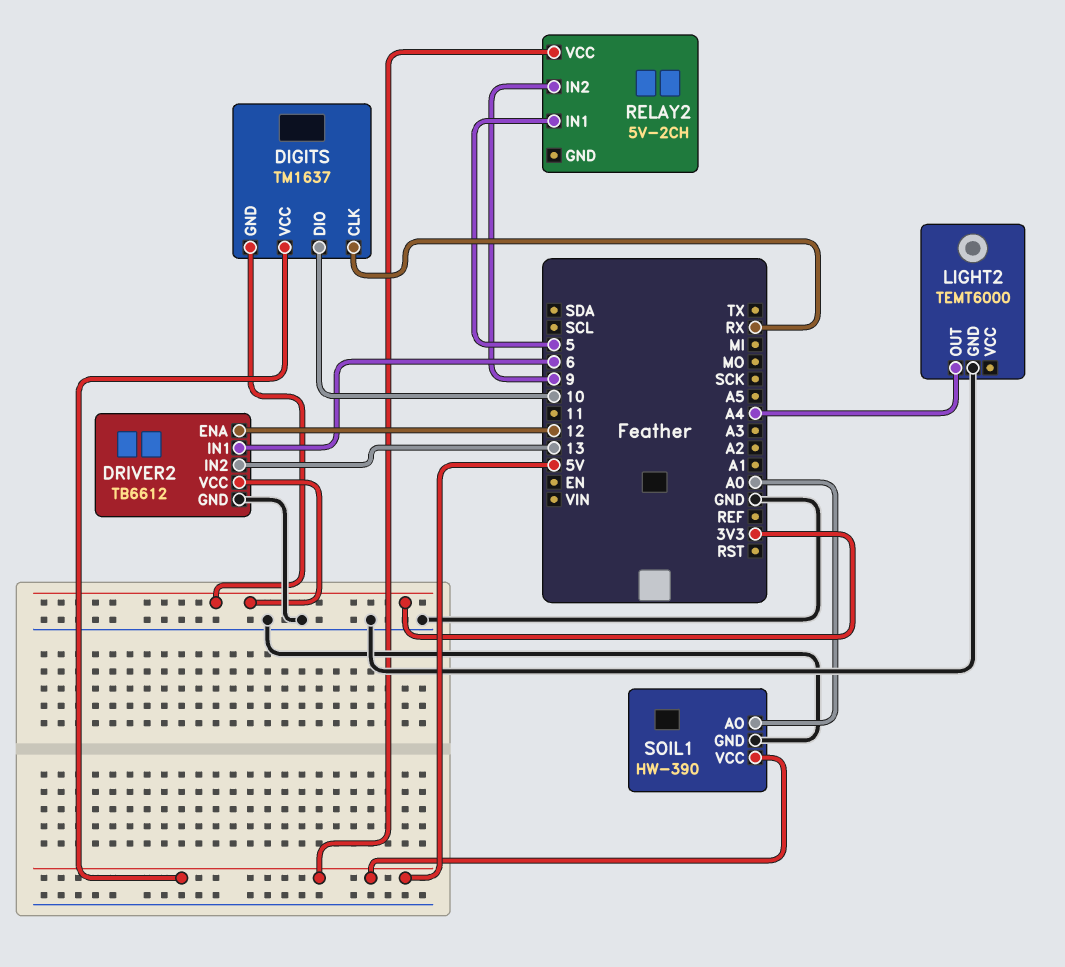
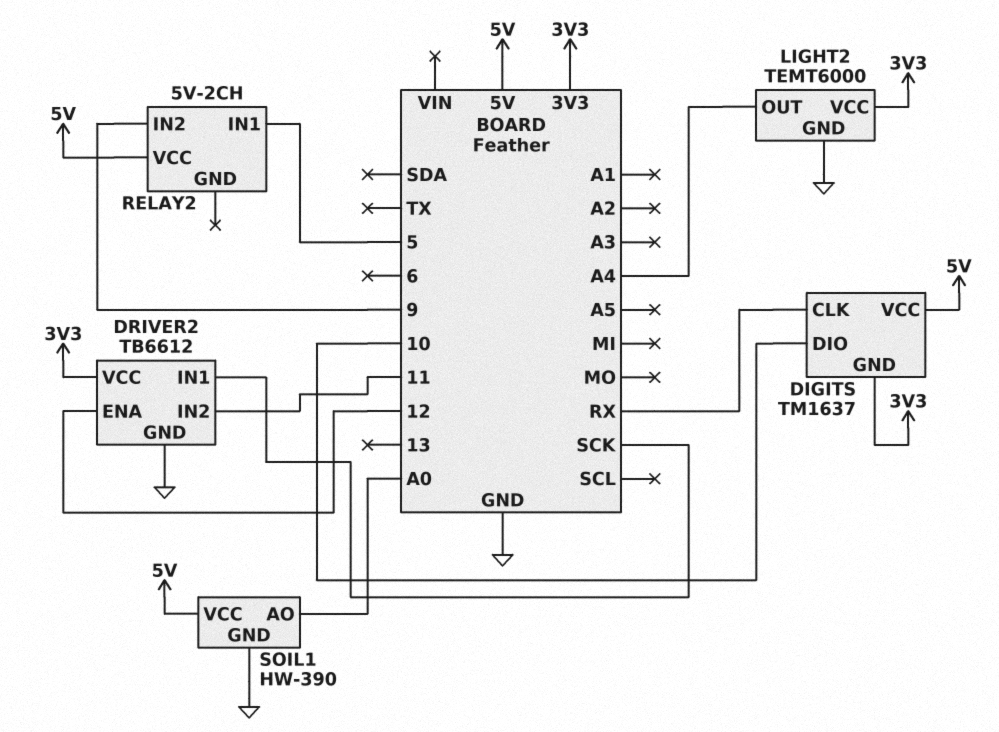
DRIVER2 pin IN1: 6 -> SCK
DRIVER2 pin IN2: 13 -> 11
LIGHT2 pin VCC: none -> 3V3

